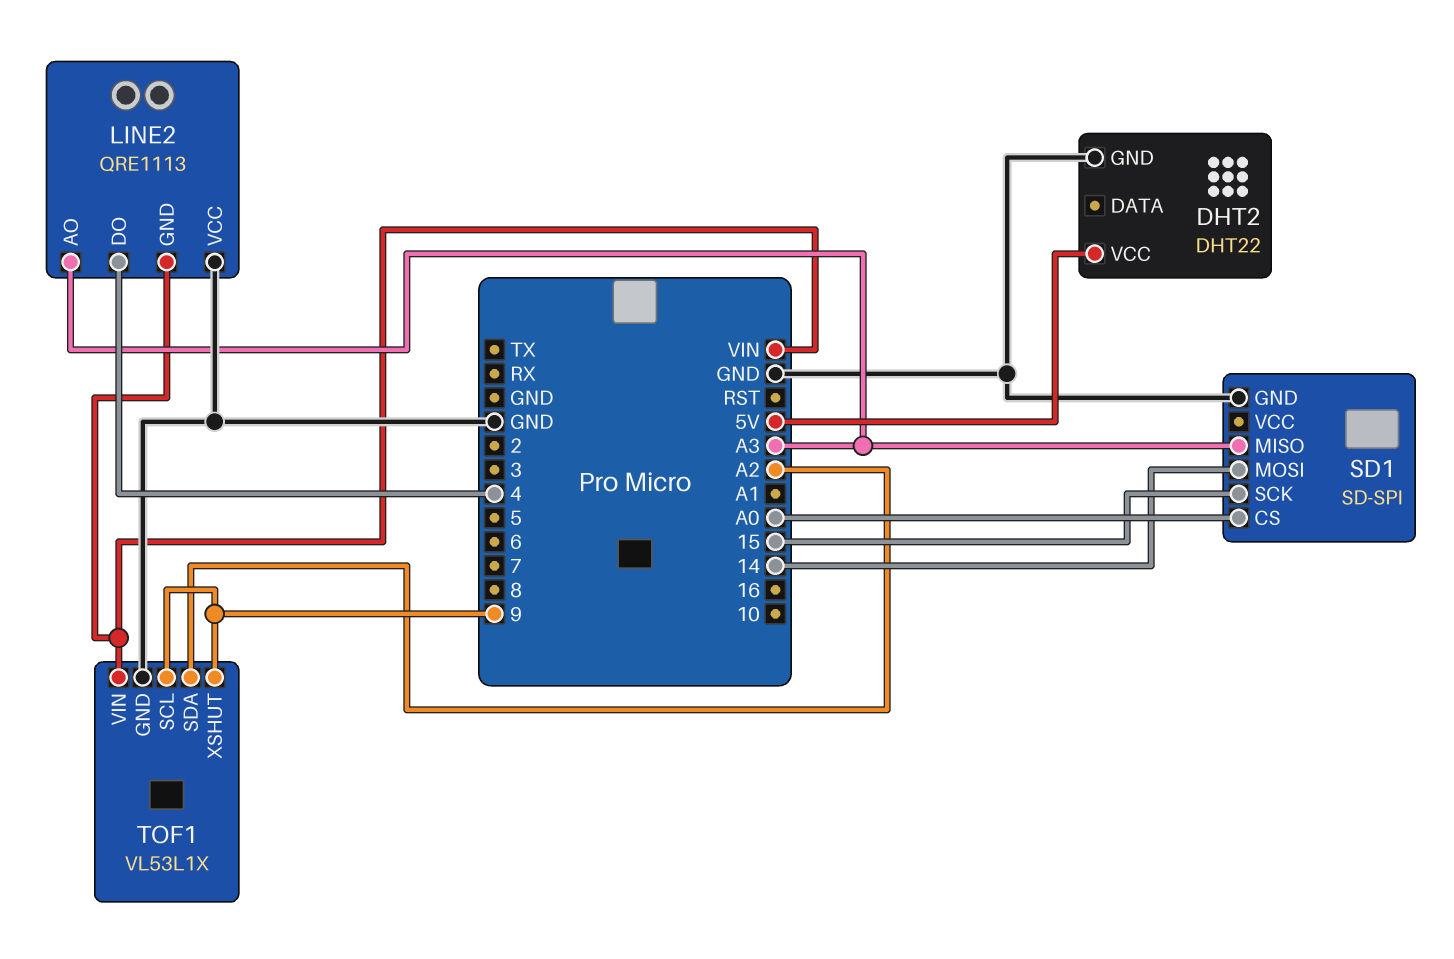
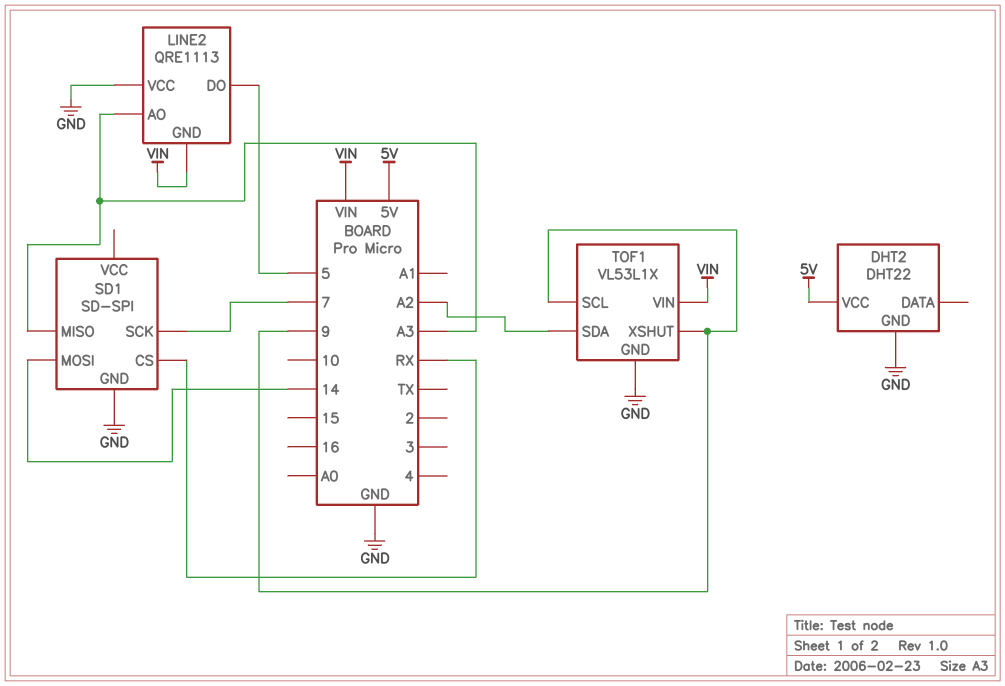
LINE2 pin DO: 4 -> 5
SD1 pin CS: A0 -> RX
SD1 pin SCK: 15 -> 7

